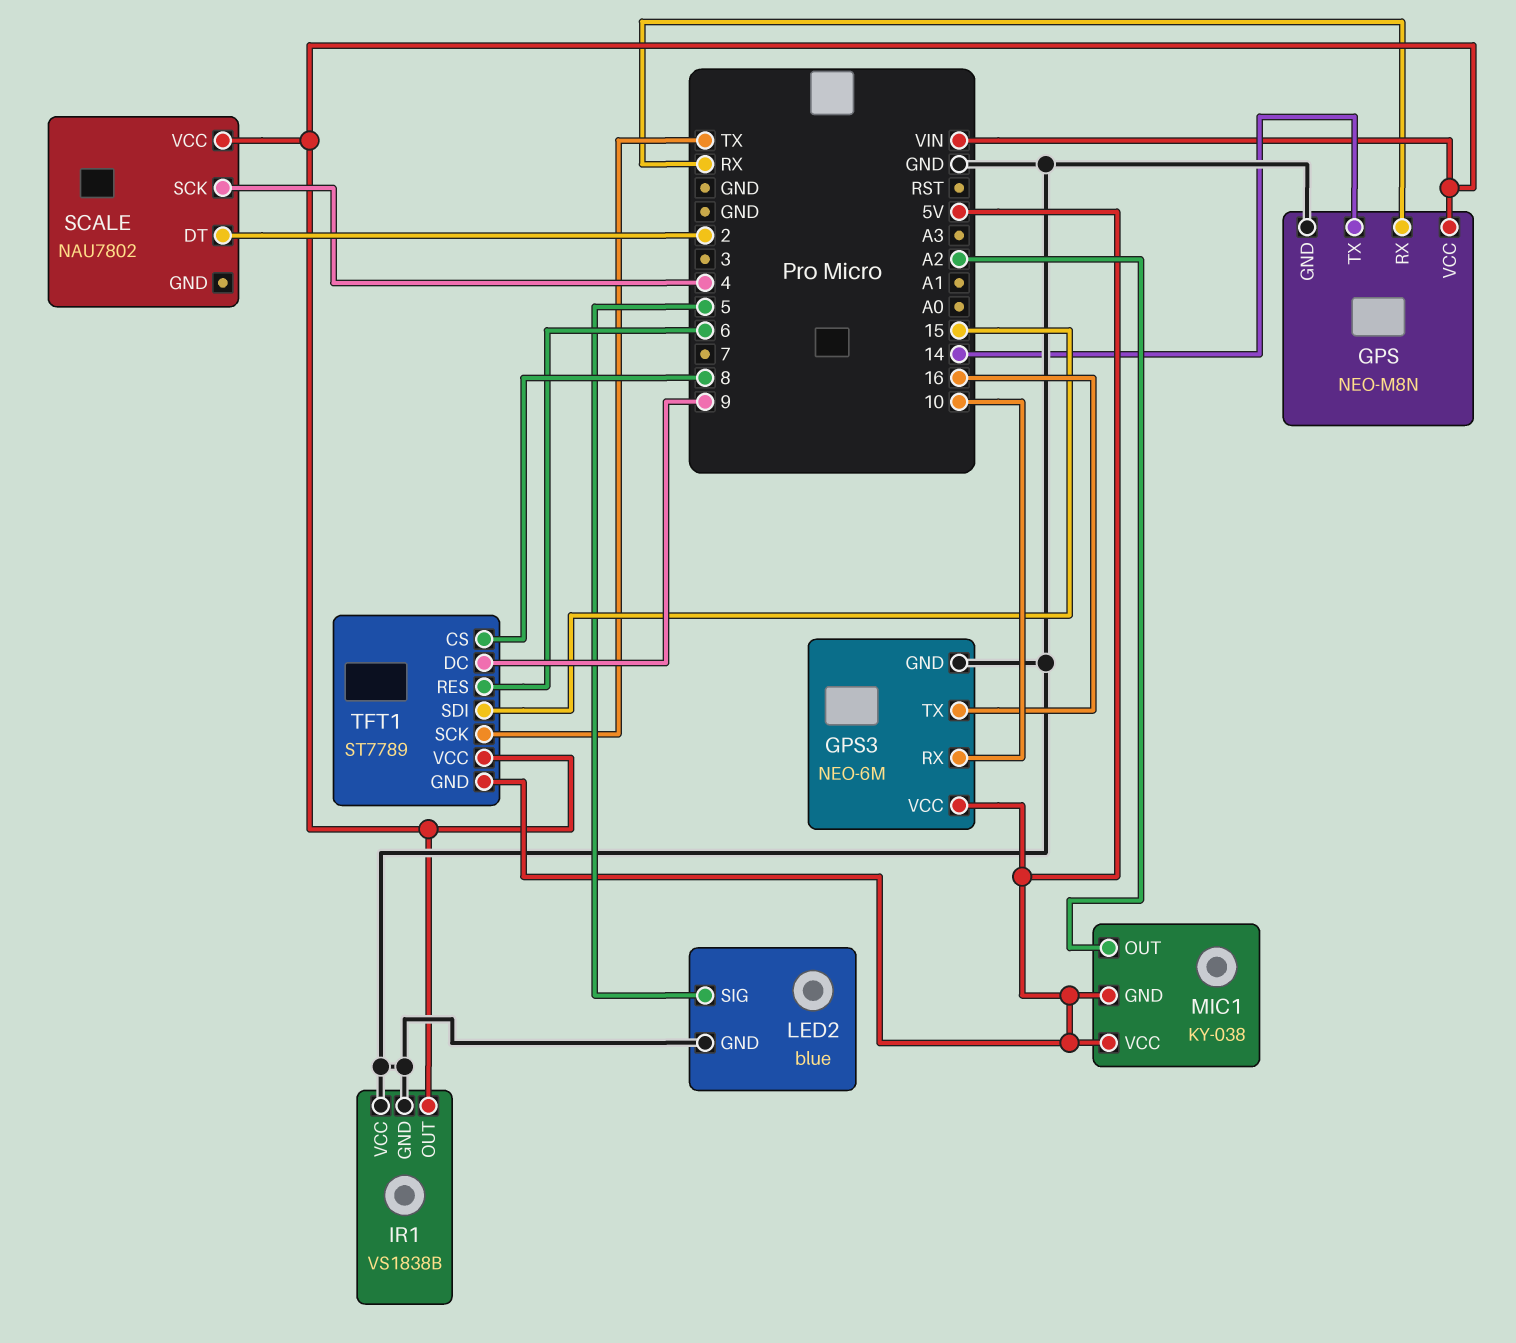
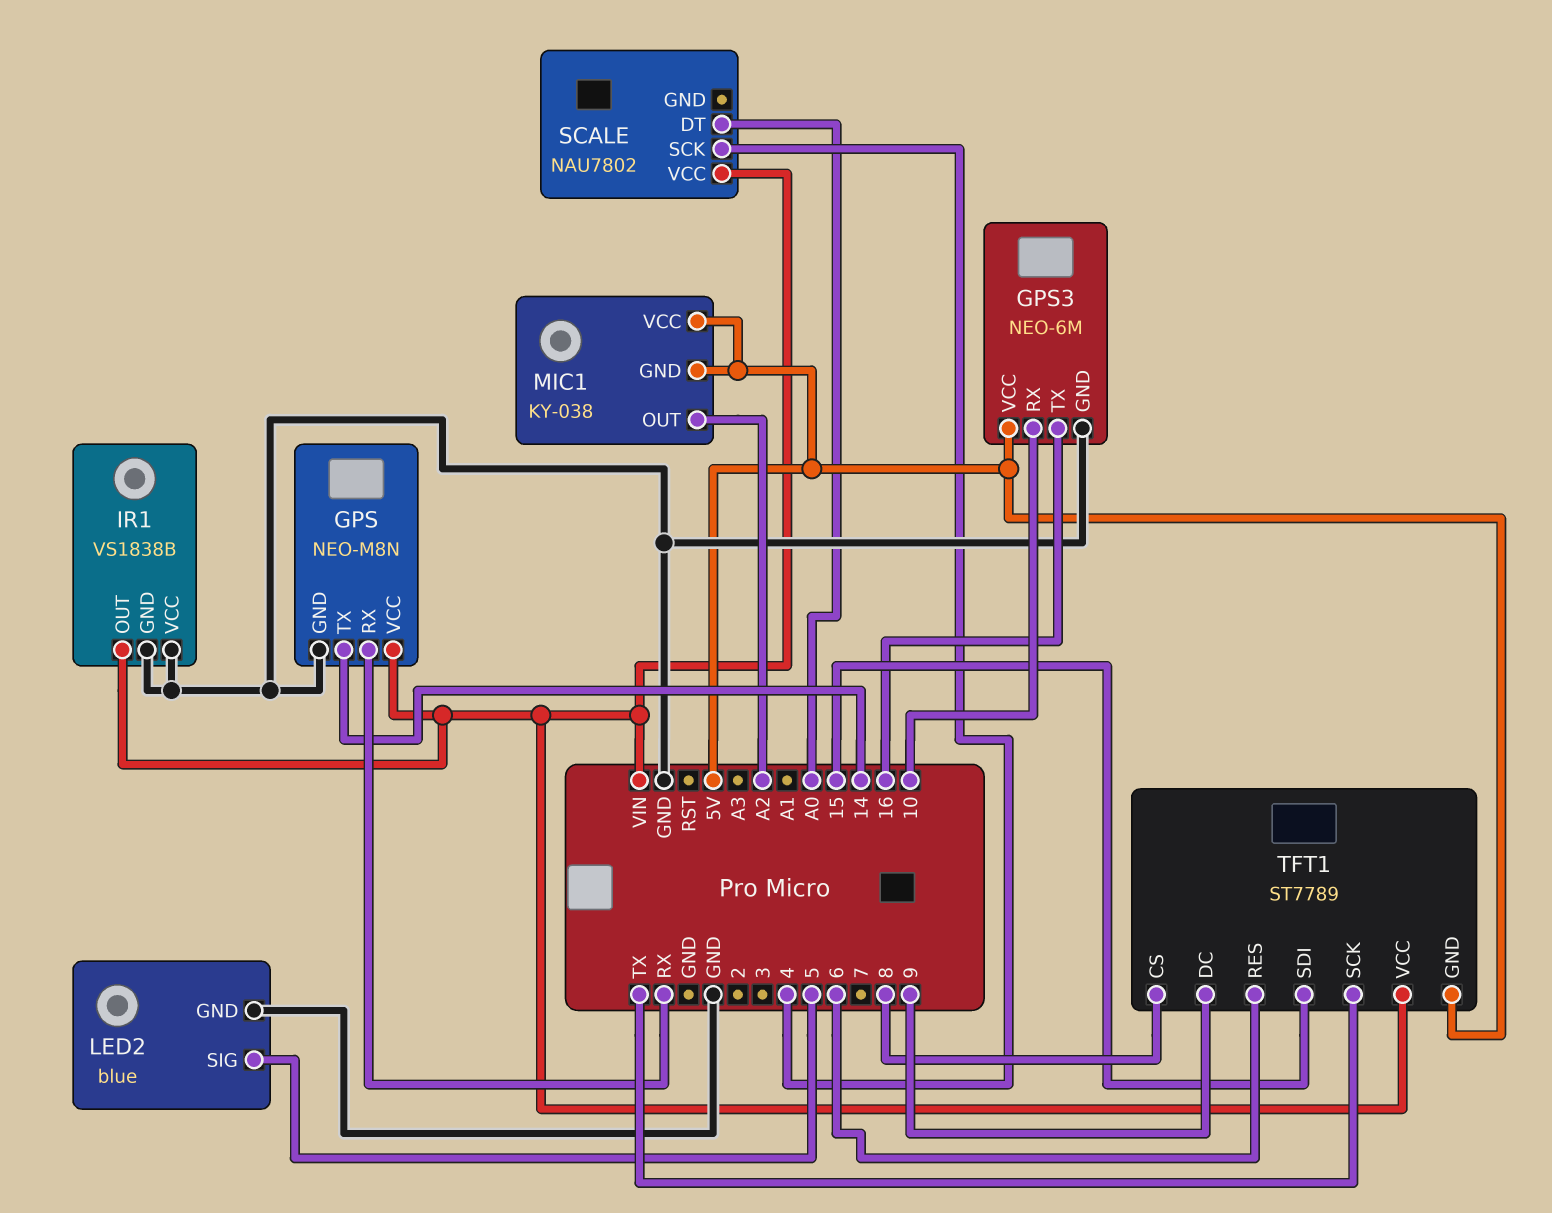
SCALE pin DT: 2 -> A0

